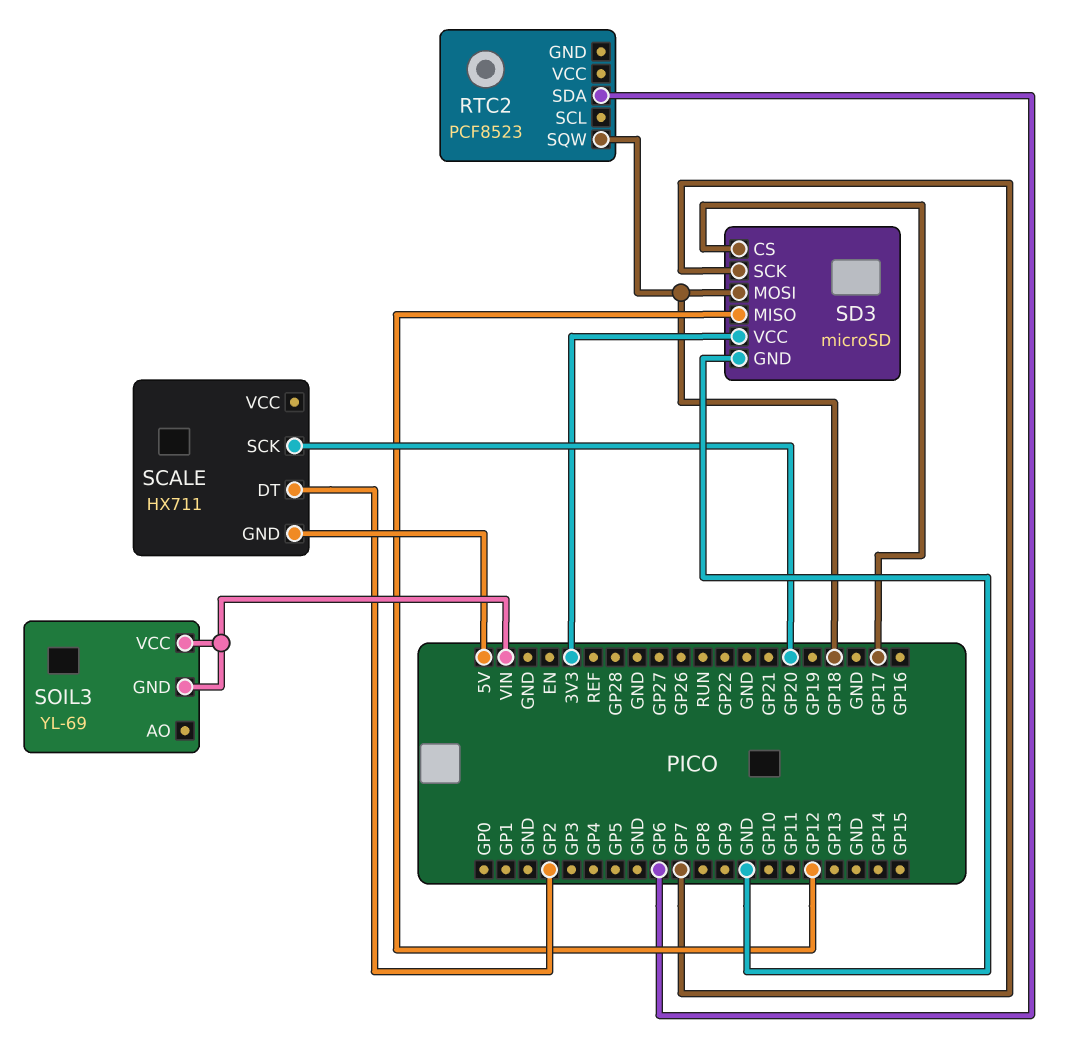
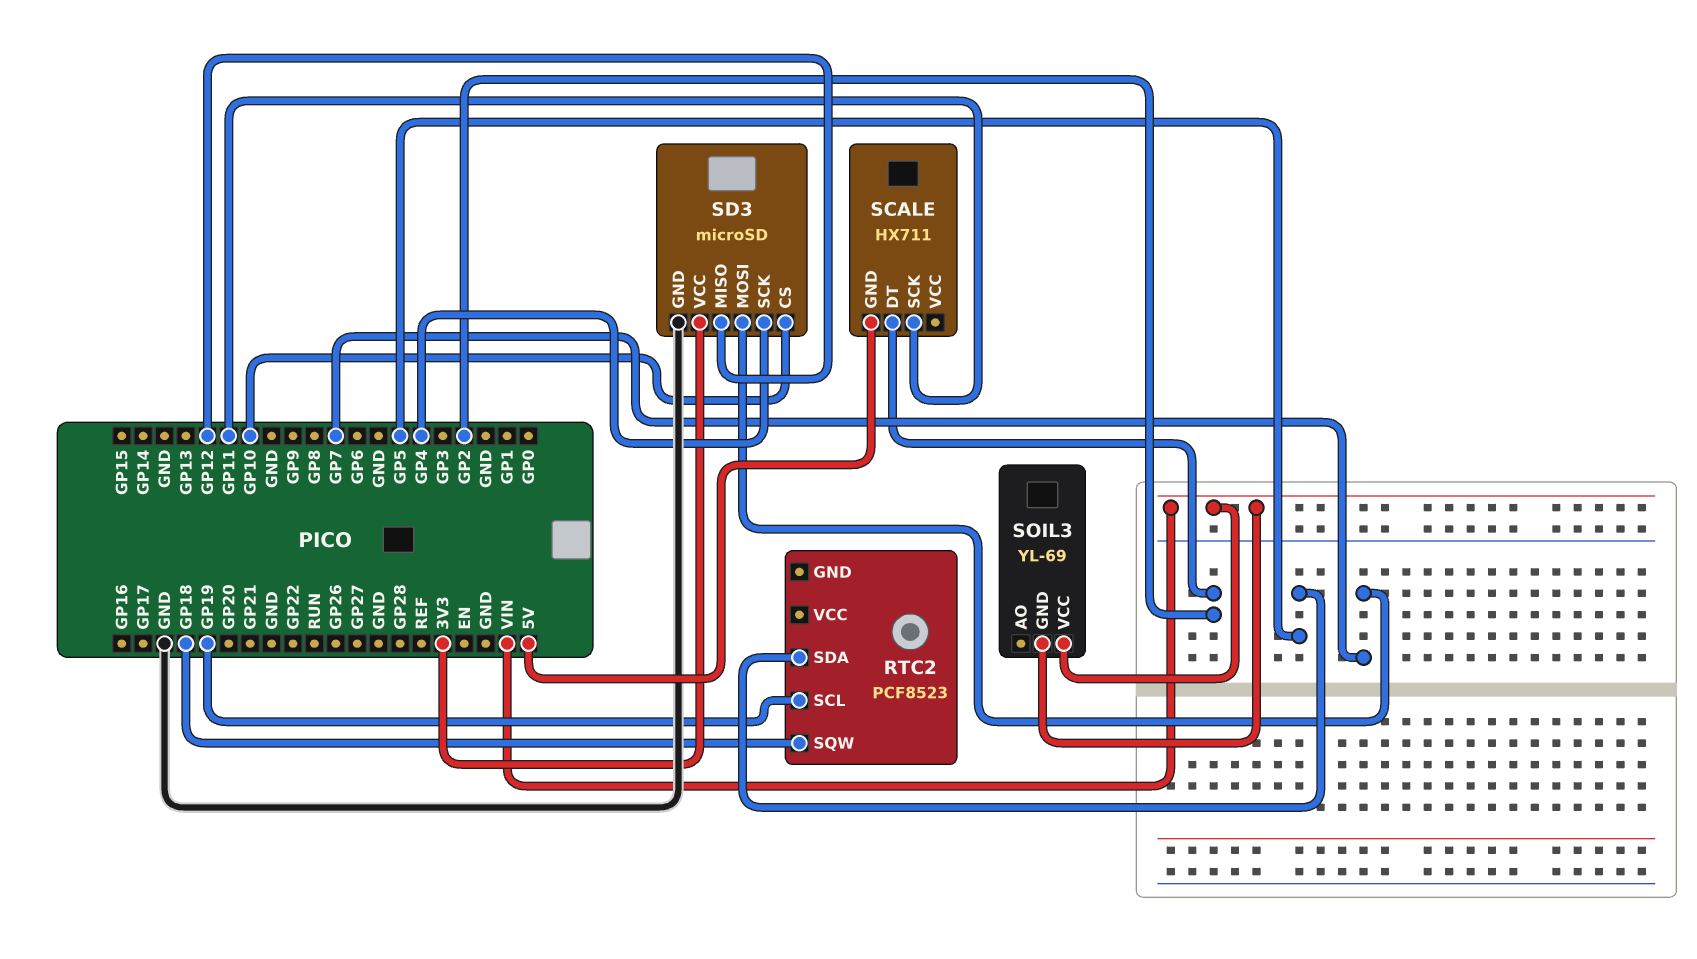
RTC2 pin SCL: none -> GP19
RTC2 pin SDA: GP6 -> GP5
SCALE pin SCK: GP20 -> GP11
SD3 pin CS: GP17 -> GP10
SD3 pin MOSI: GP18 -> GP7
SD3 pin SCK: GP7 -> GP4

